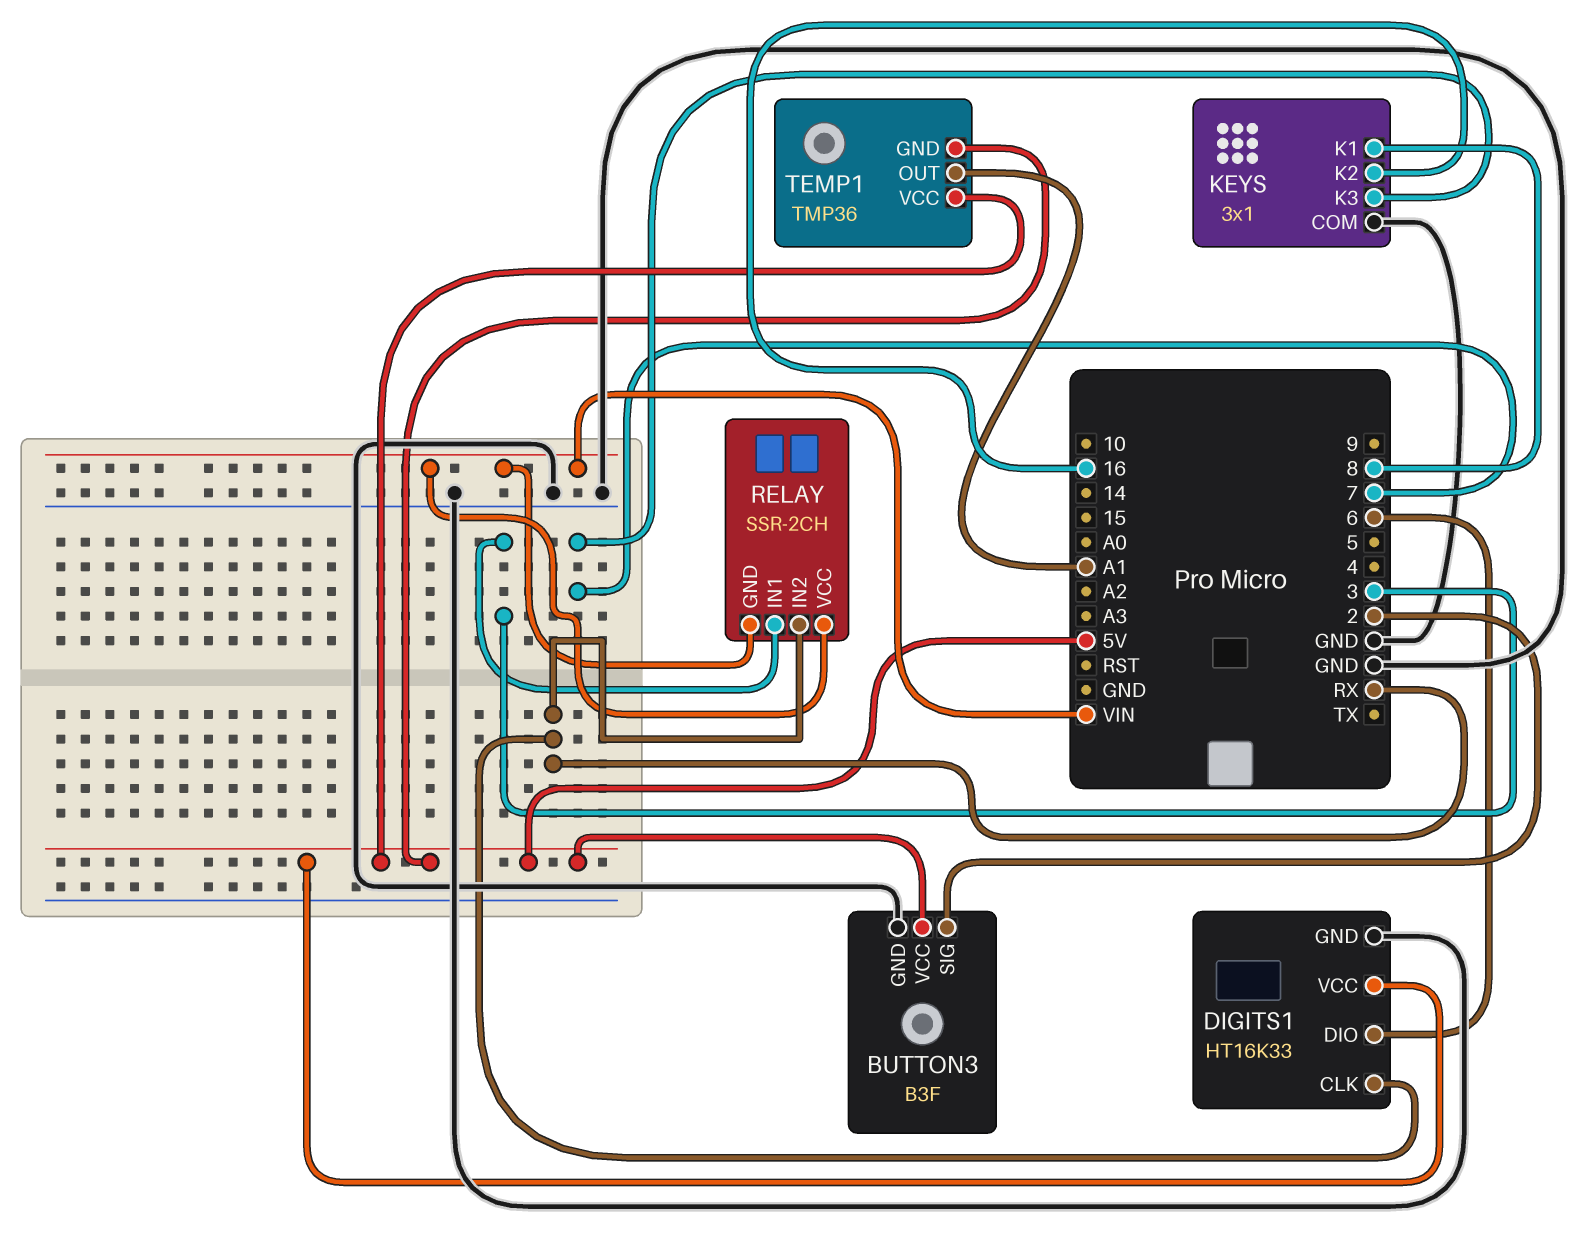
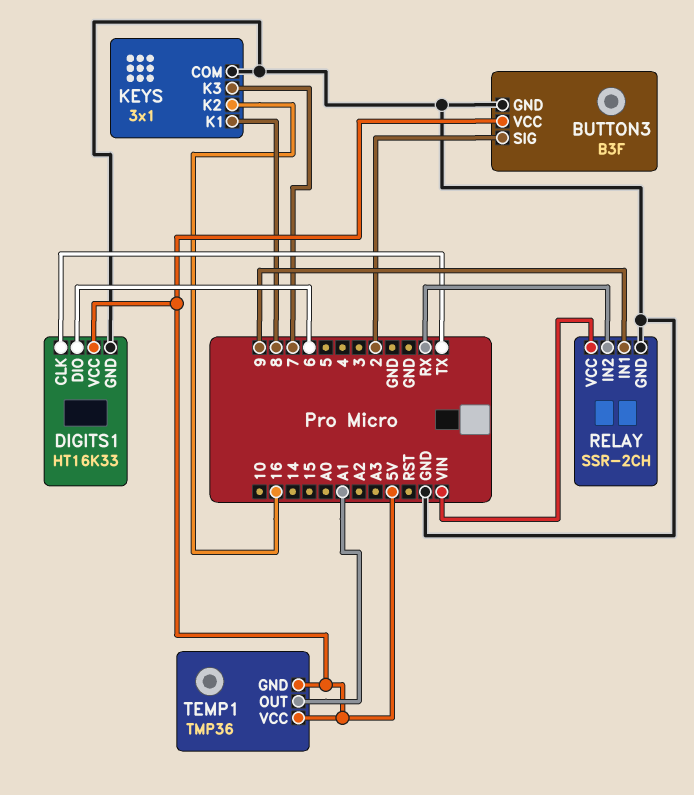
DIGITS1 pin CLK: RX -> TX
RELAY pin GND: VIN -> GND
RELAY pin IN1: 3 -> 9

